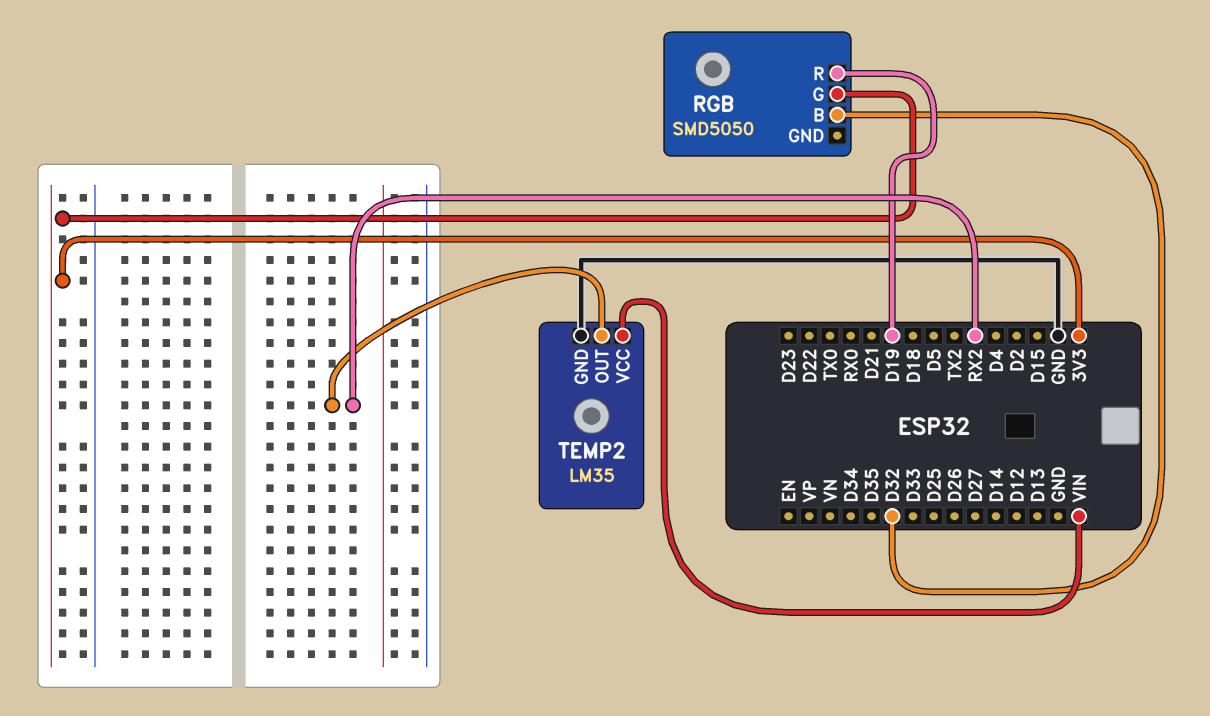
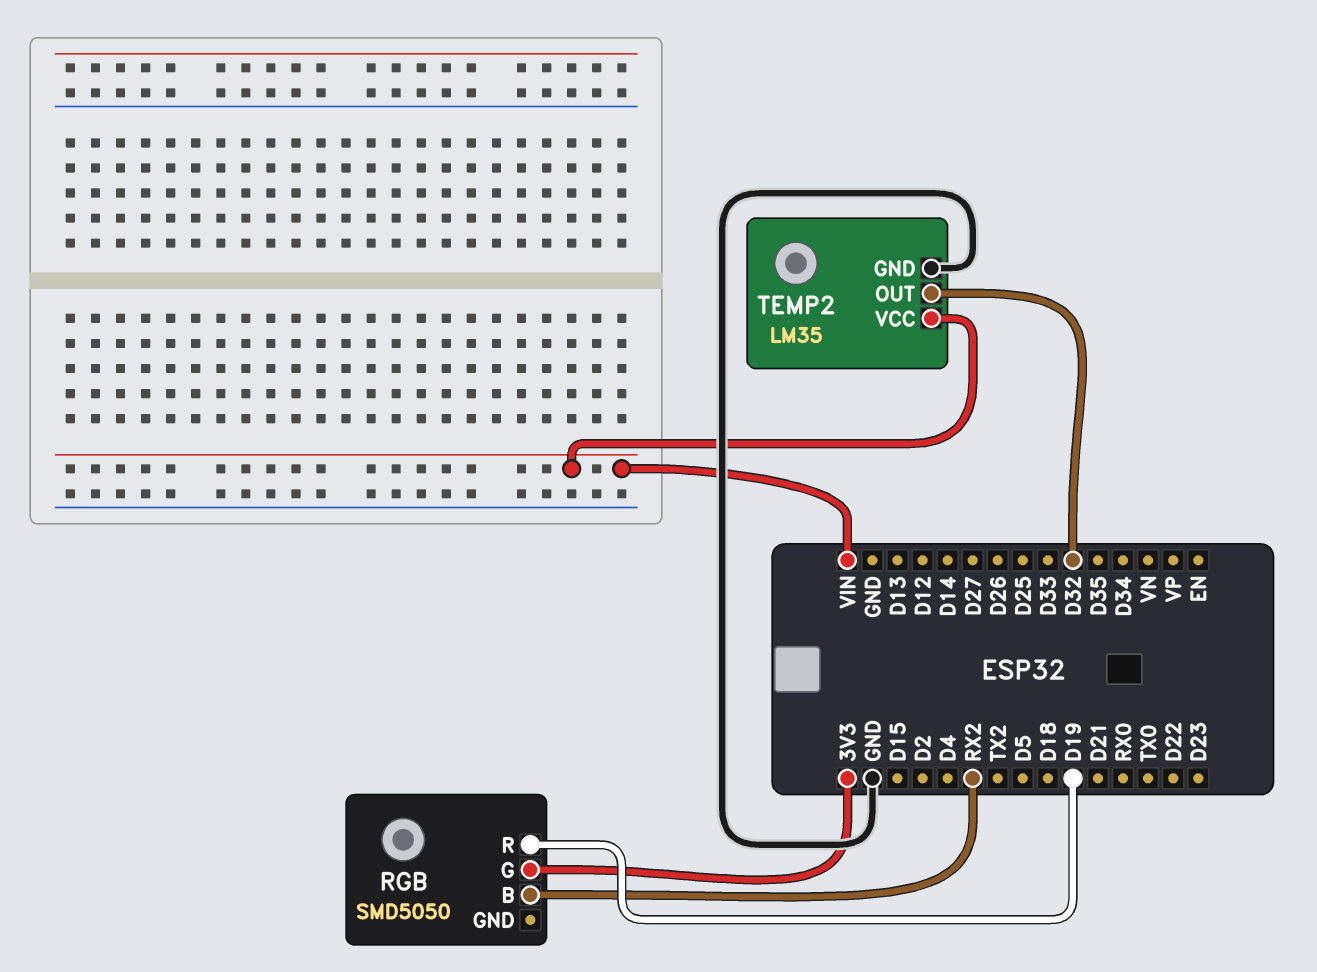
RGB pin B: D32 -> RX2
TEMP2 pin OUT: RX2 -> D32

